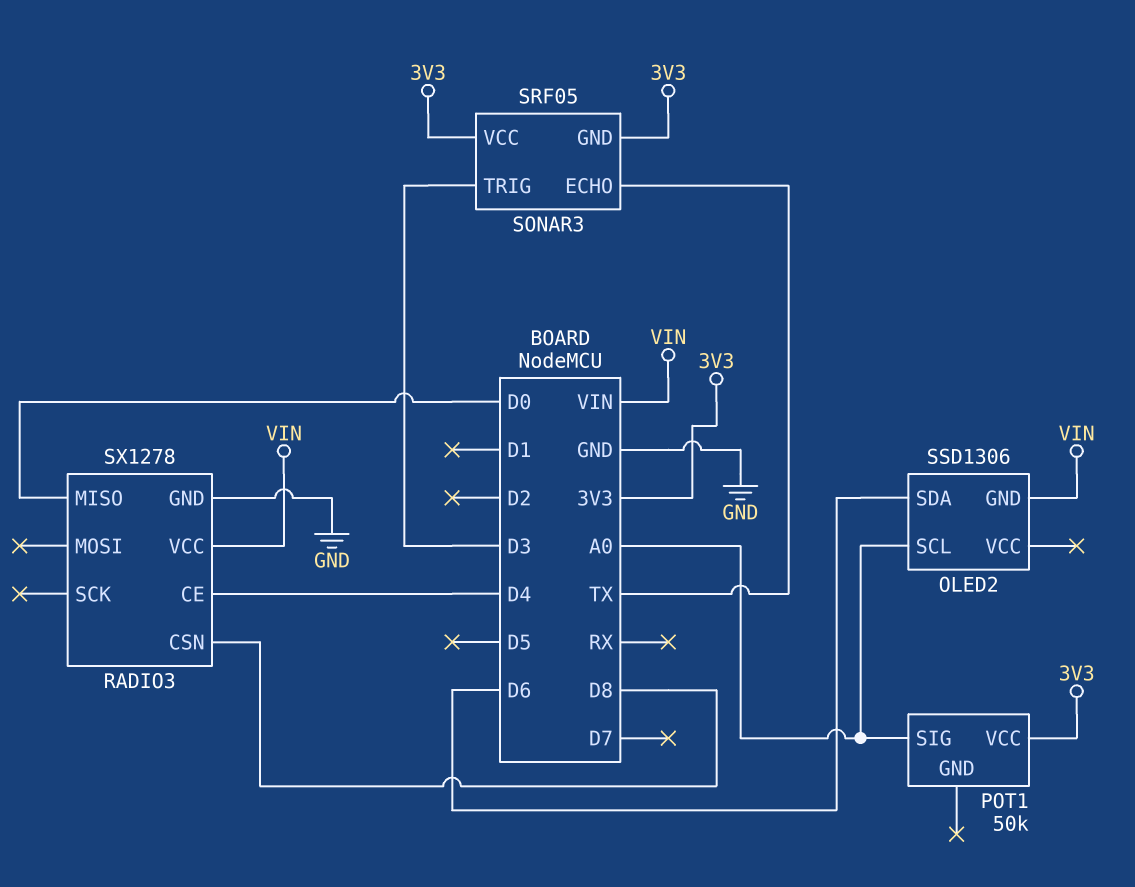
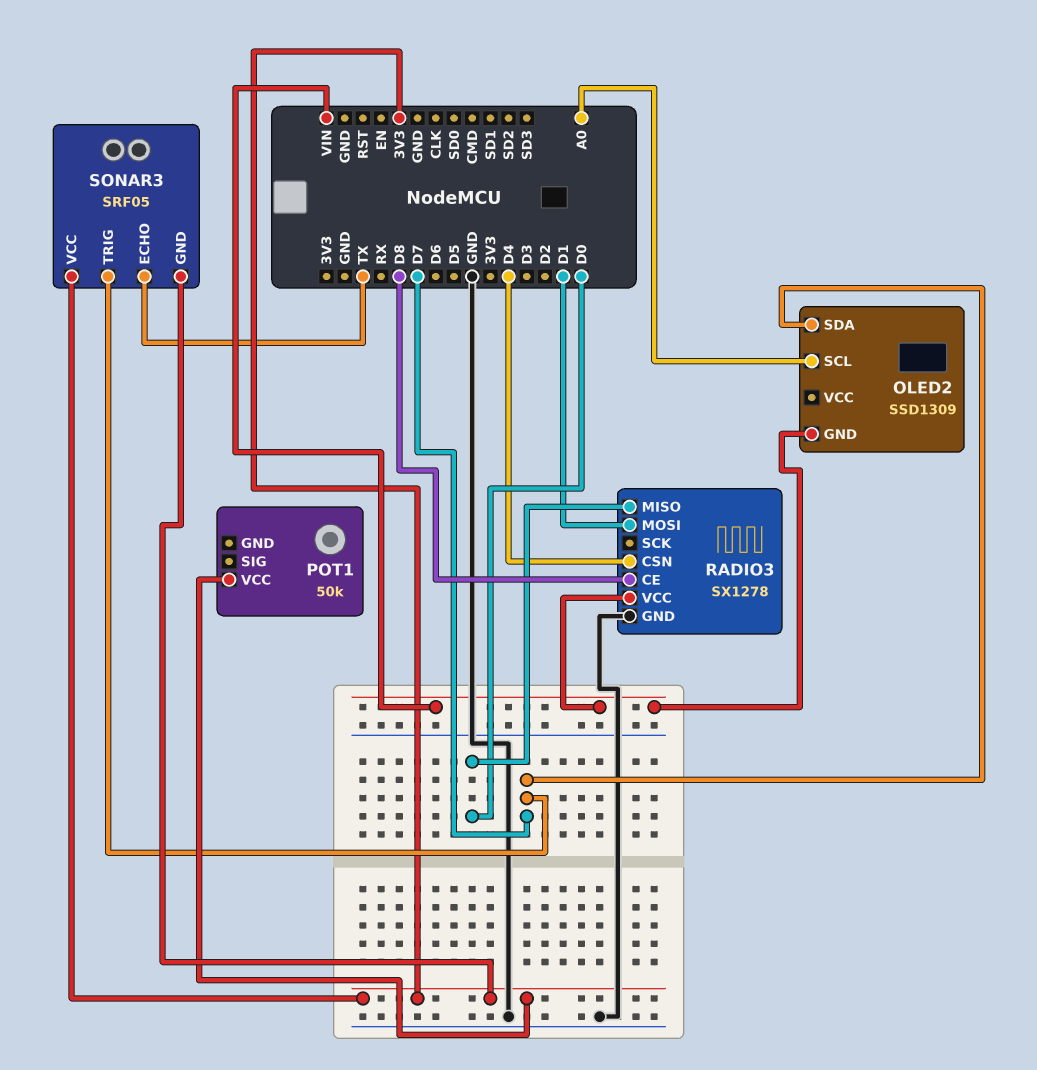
OLED2: SSD1306 -> SSD1309
OLED2 pin SDA: D6 -> D7
POT1 pin SIG: A0 -> none
RADIO3 pin CE: D4 -> D8
RADIO3 pin CSN: D8 -> D4
RADIO3 pin MOSI: none -> D1
SONAR3 pin TRIG: D3 -> D7

